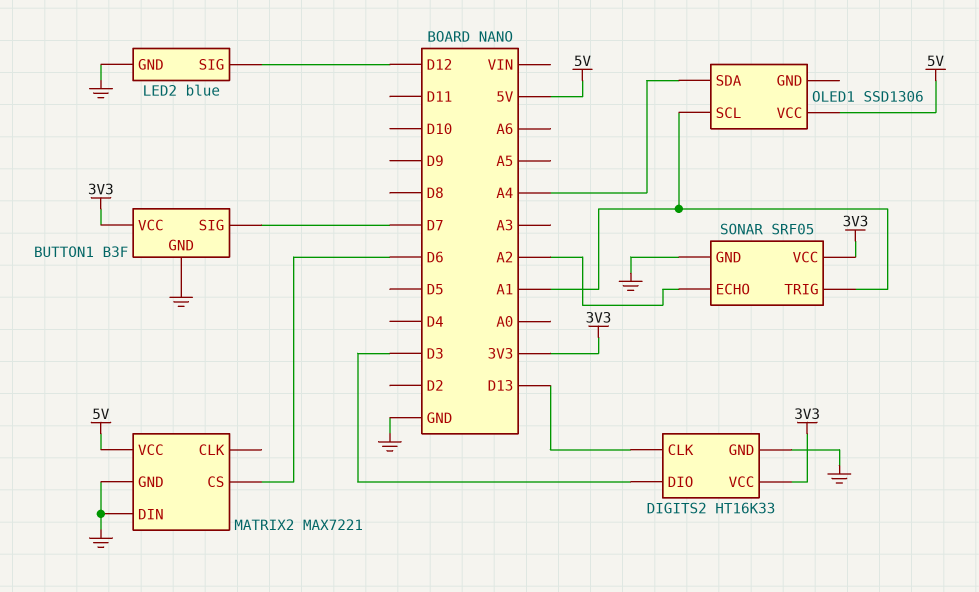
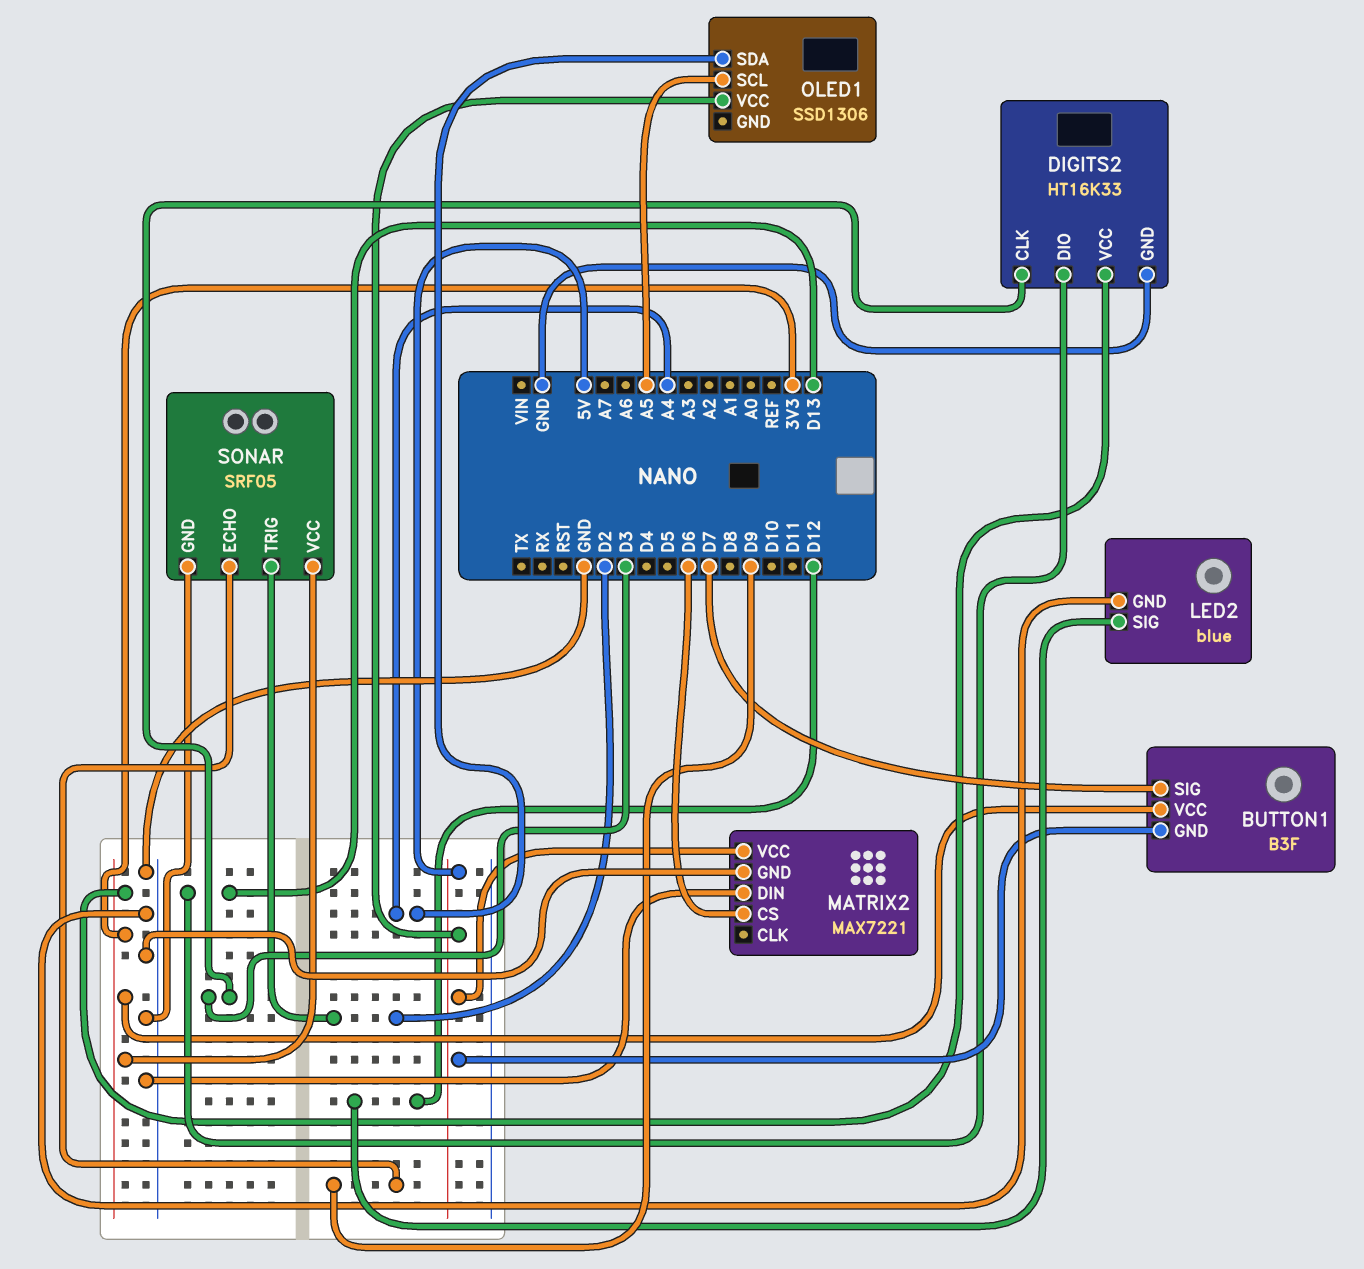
BUTTON1 pin GND: GND -> 5V
DIGITS2 pin CLK: D13 -> D3
DIGITS2 pin DIO: D3 -> D13
OLED1 pin SCL: A1 -> A5
SONAR pin ECHO: A2 -> D9
SONAR pin TRIG: A1 -> D2

